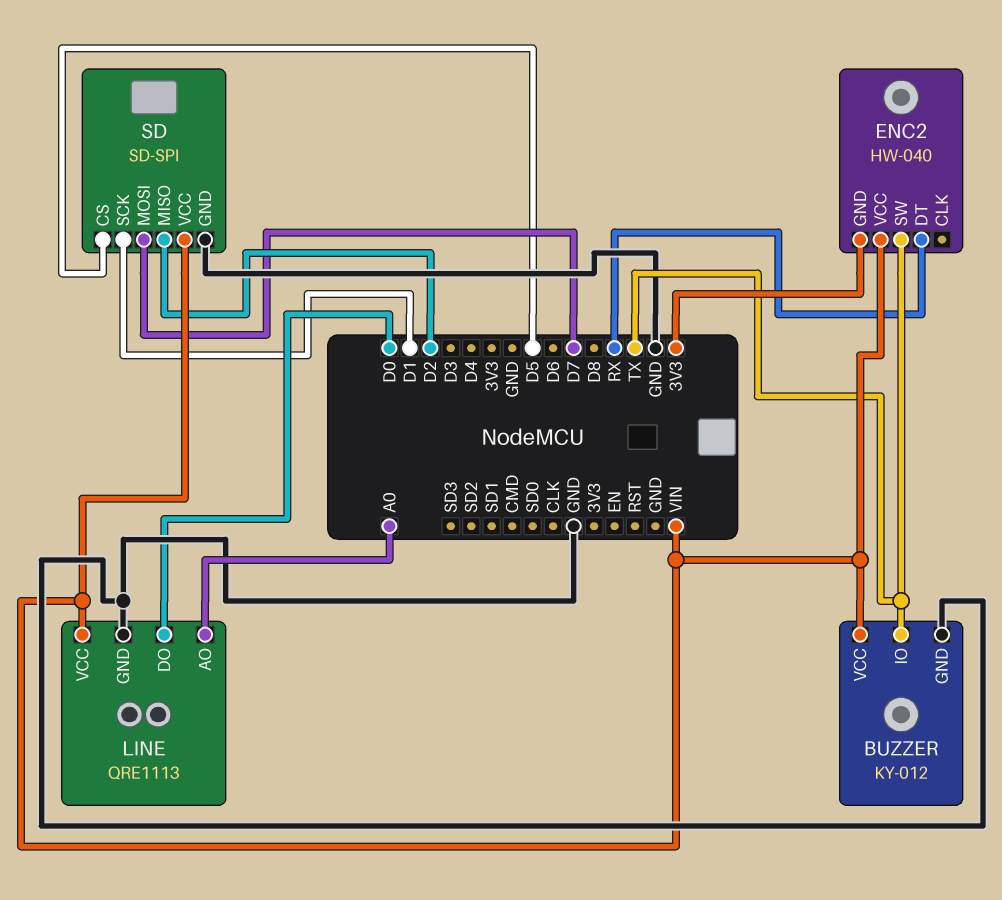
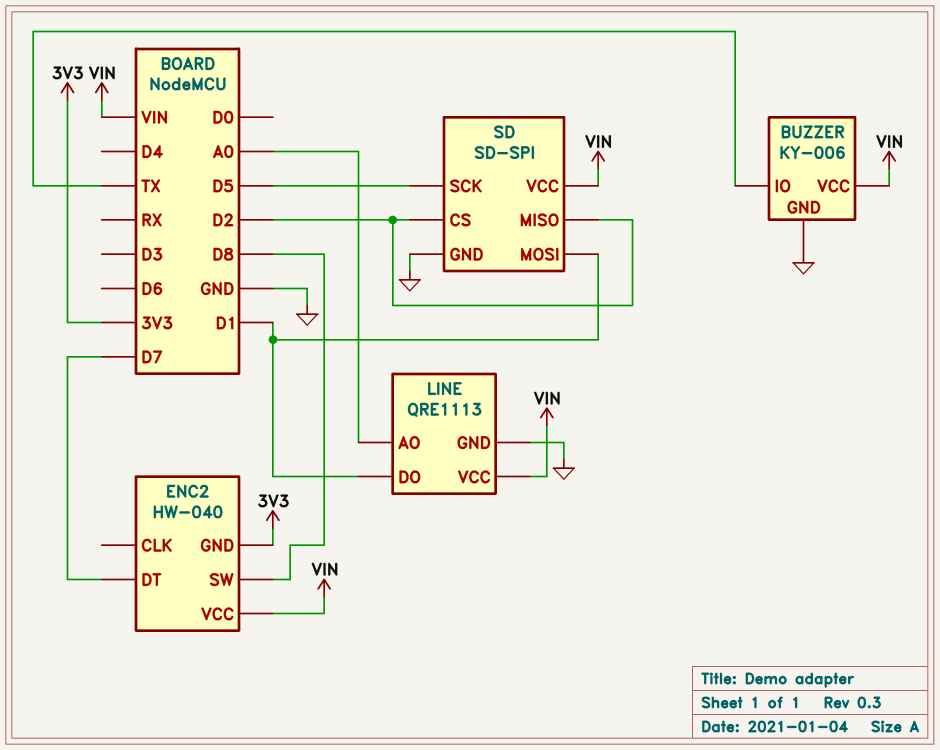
BUZZER: KY-012 -> KY-006
ENC2 pin DT: RX -> D7
ENC2 pin SW: TX -> D8
LINE pin DO: D0 -> D1
SD pin CS: D5 -> D2
SD pin MOSI: D7 -> D1
SD pin SCK: D1 -> D5

